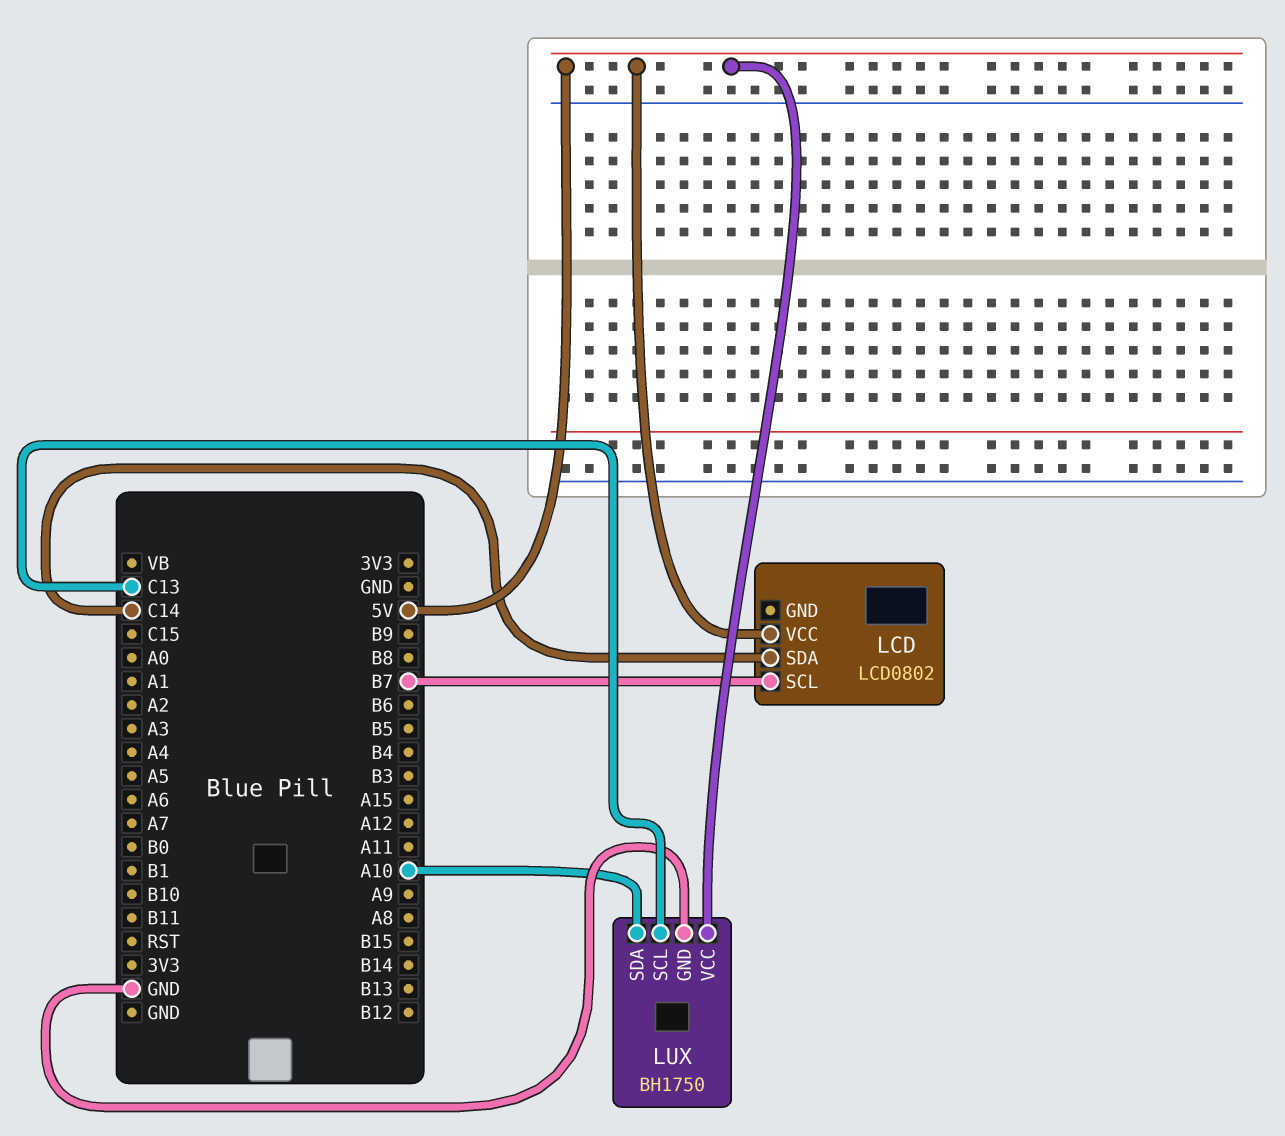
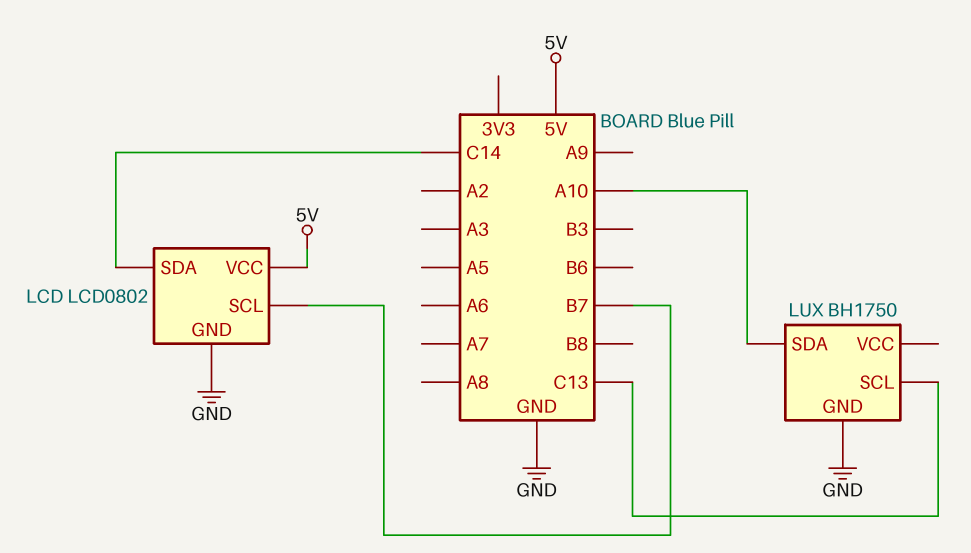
LCD pin GND: none -> GND
LUX pin VCC: 5V -> none

